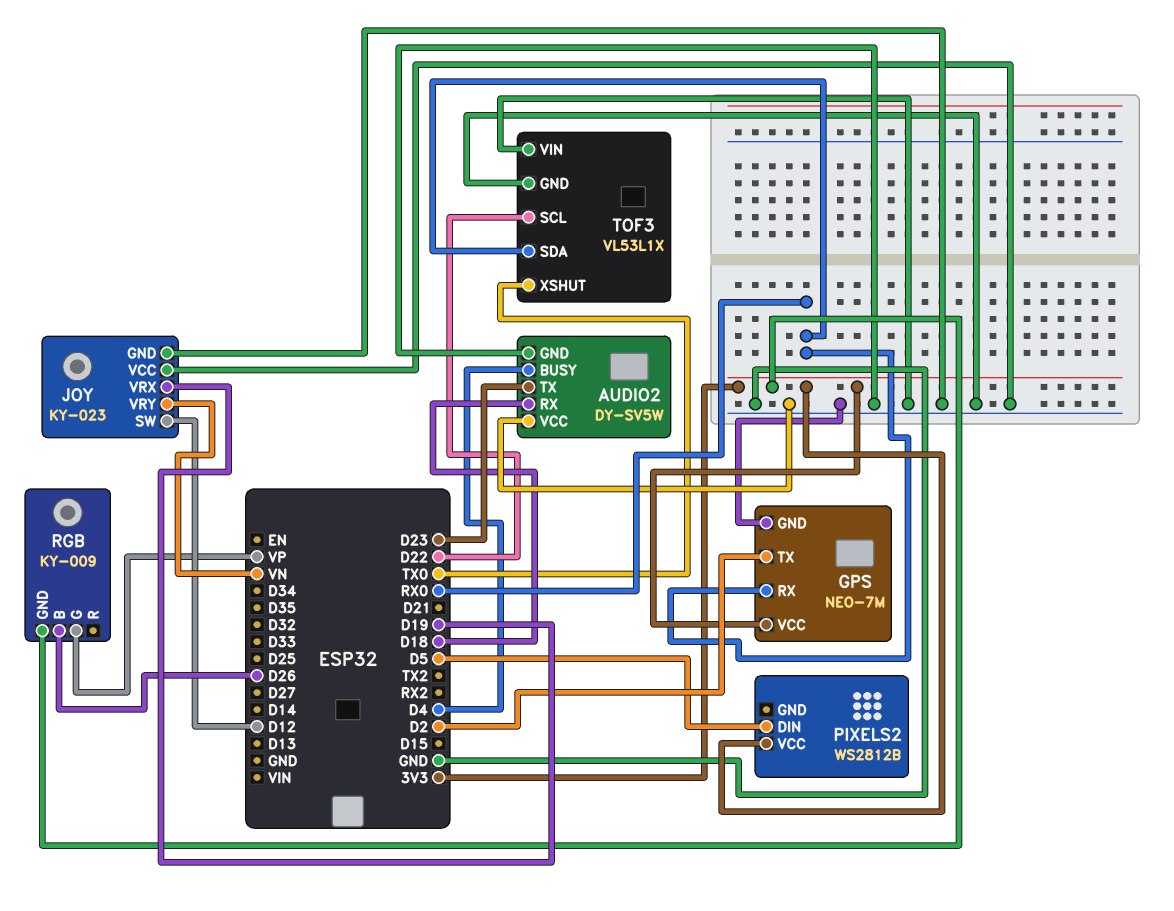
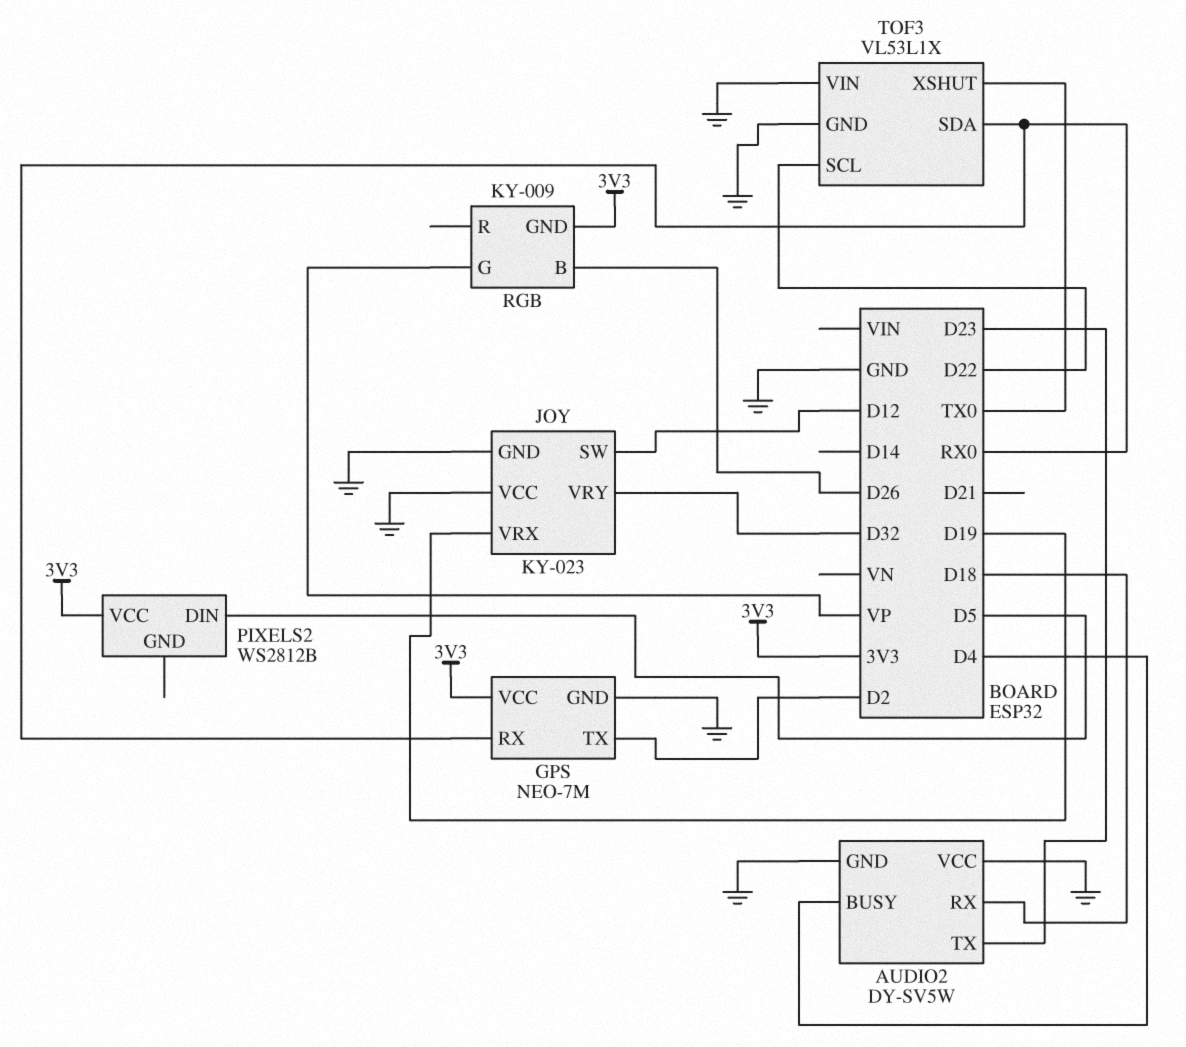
JOY pin VRY: VN -> D32

